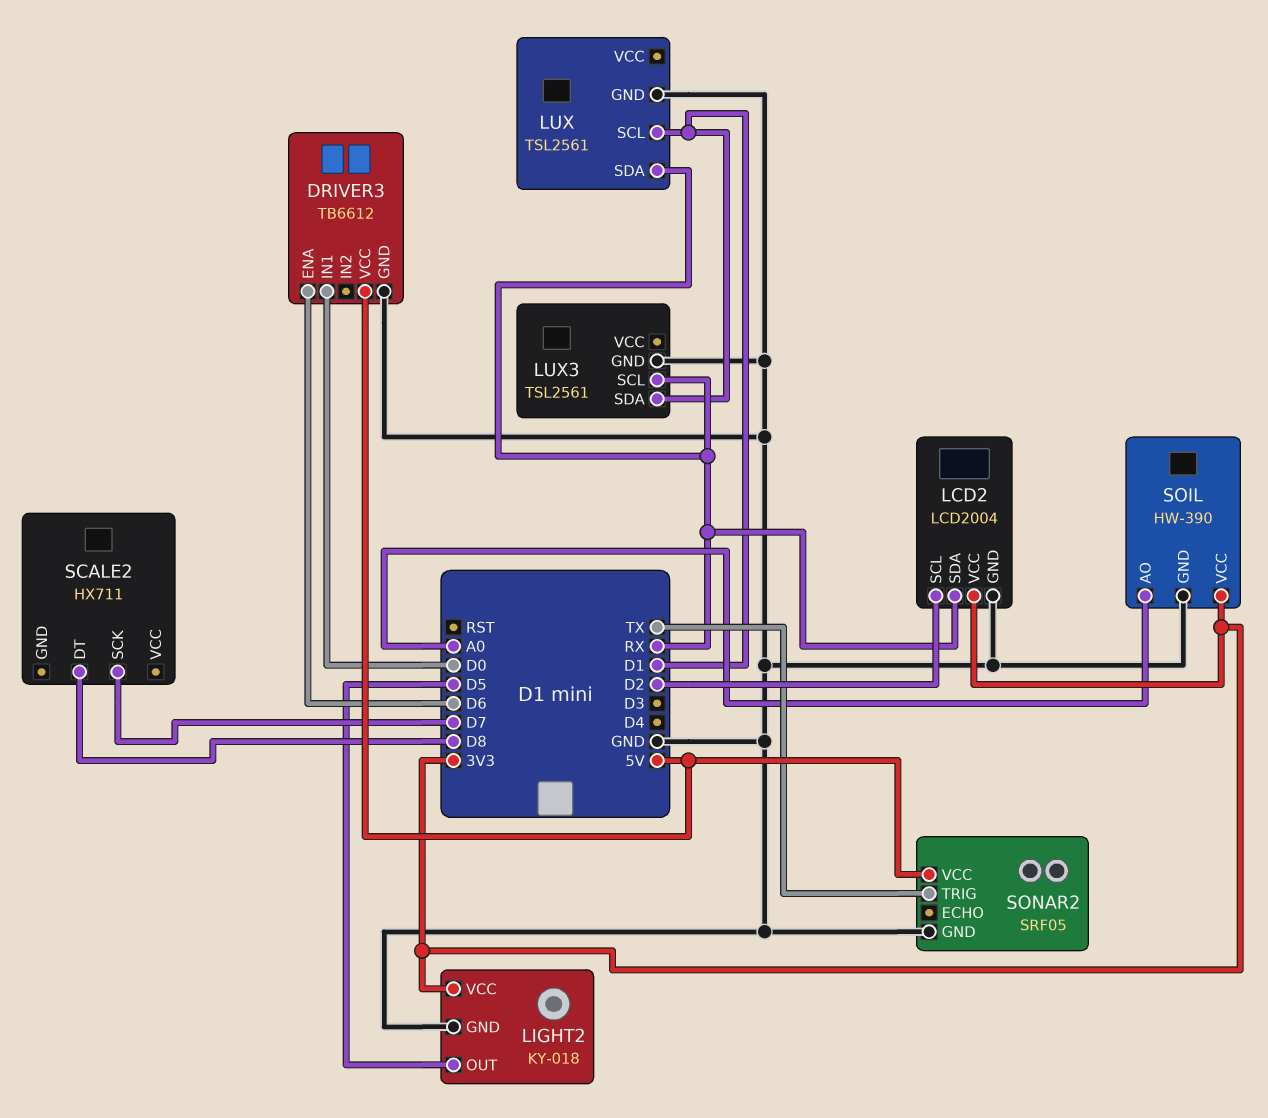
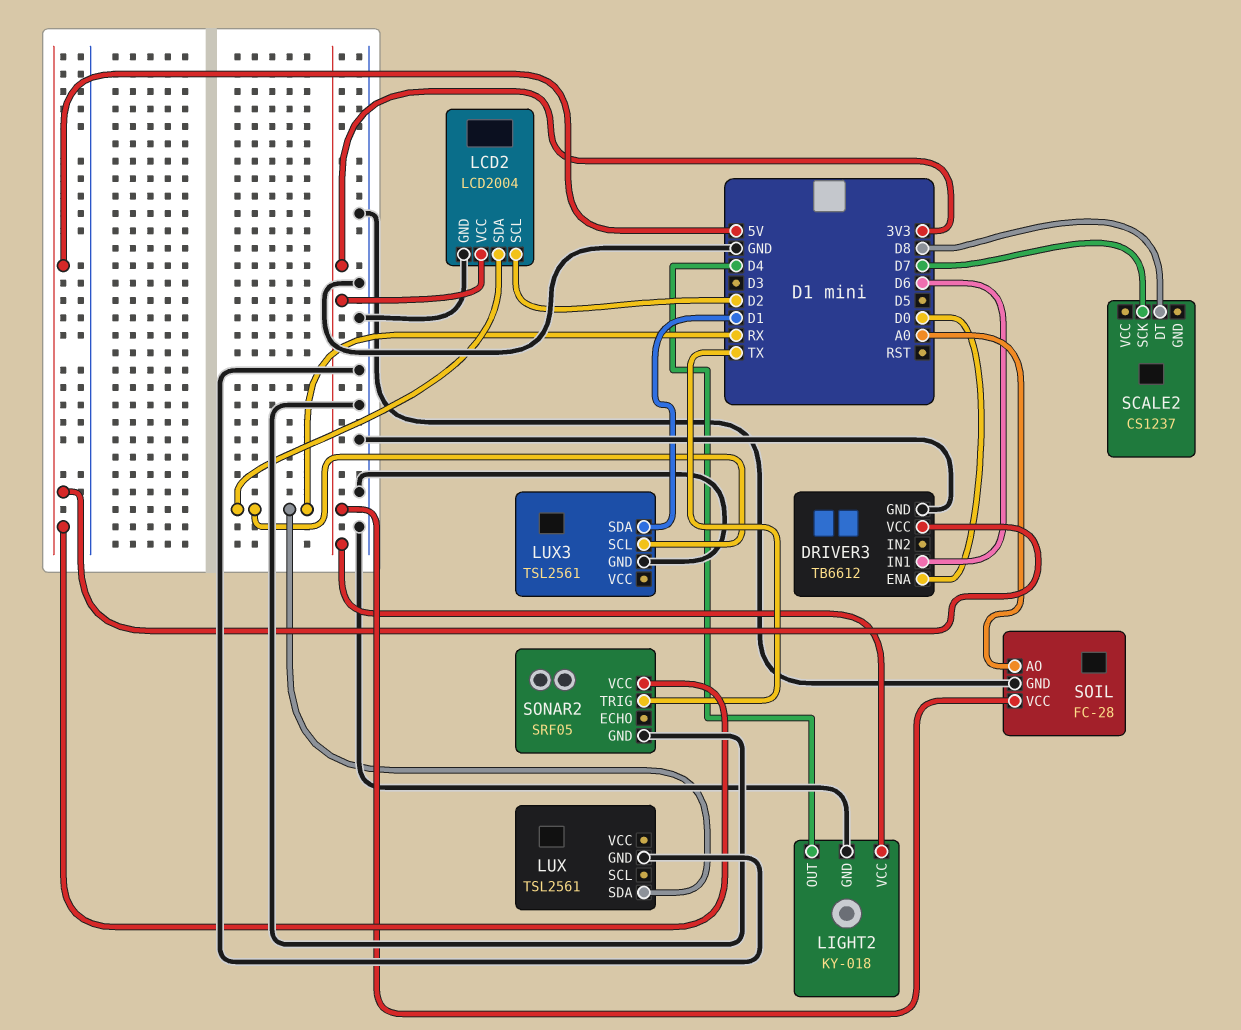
DRIVER3 pin ENA: D6 -> D0
DRIVER3 pin IN1: D0 -> D6
LIGHT2 pin OUT: D5 -> D4
LUX pin SCL: D1 -> none
SCALE2: HX711 -> CS1237
SOIL: HW-390 -> FC-28

